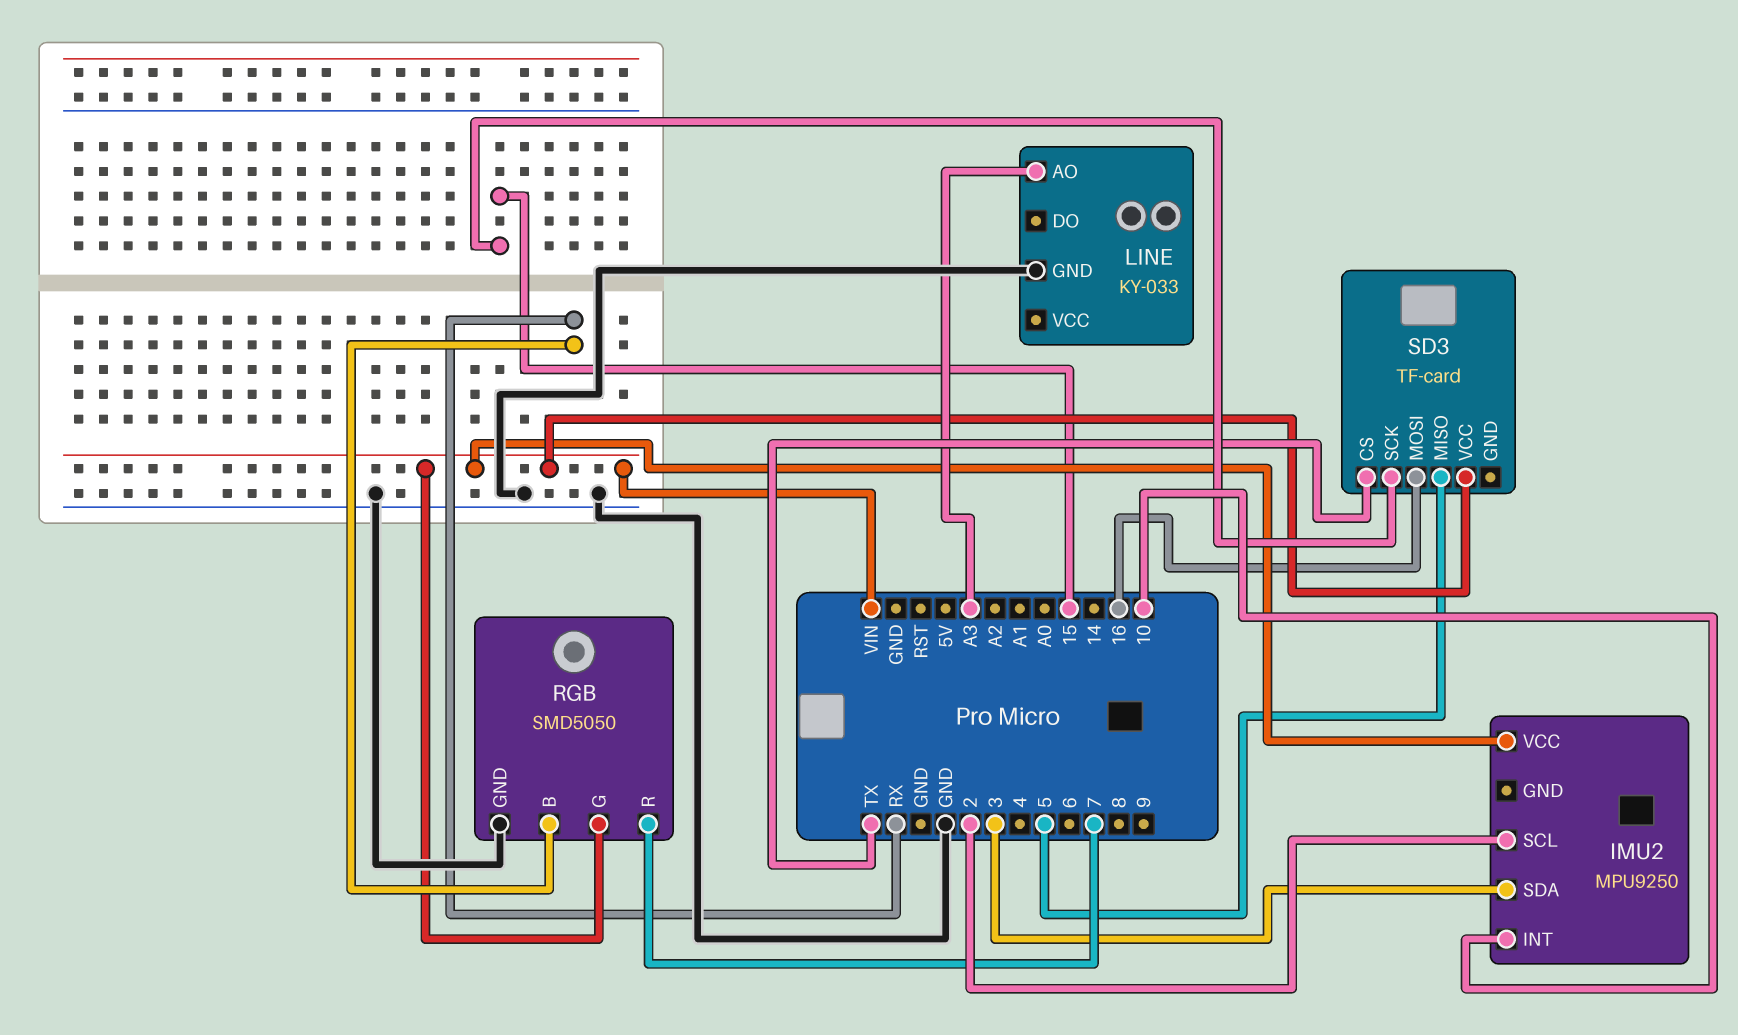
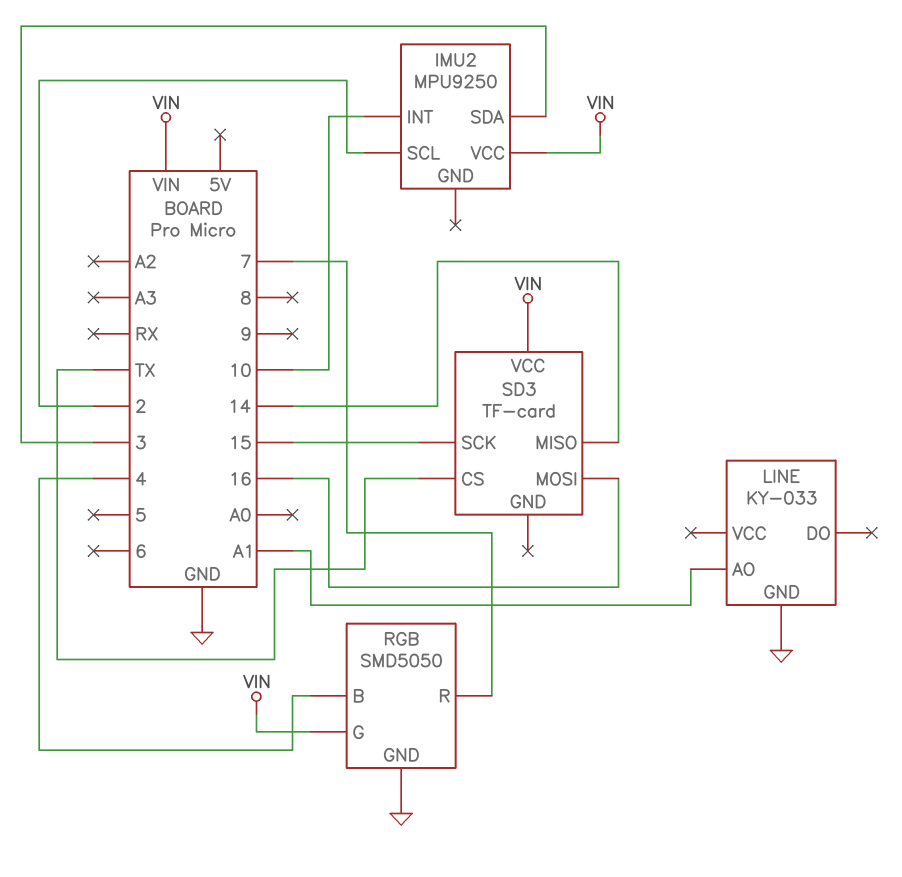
LINE pin AO: A3 -> A1
RGB pin B: RX -> 4
SD3 pin MISO: 5 -> 14

